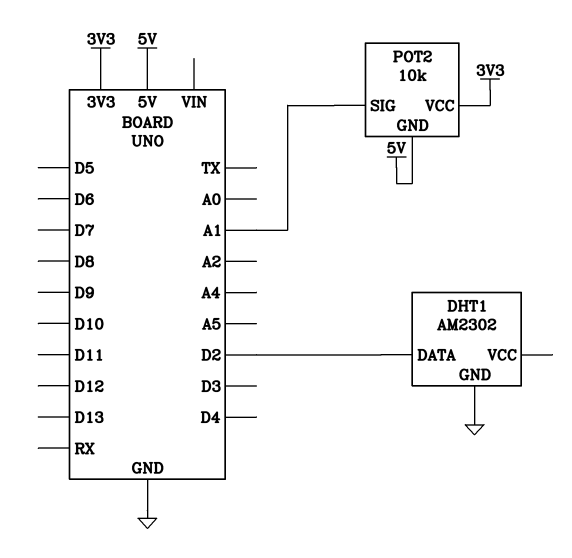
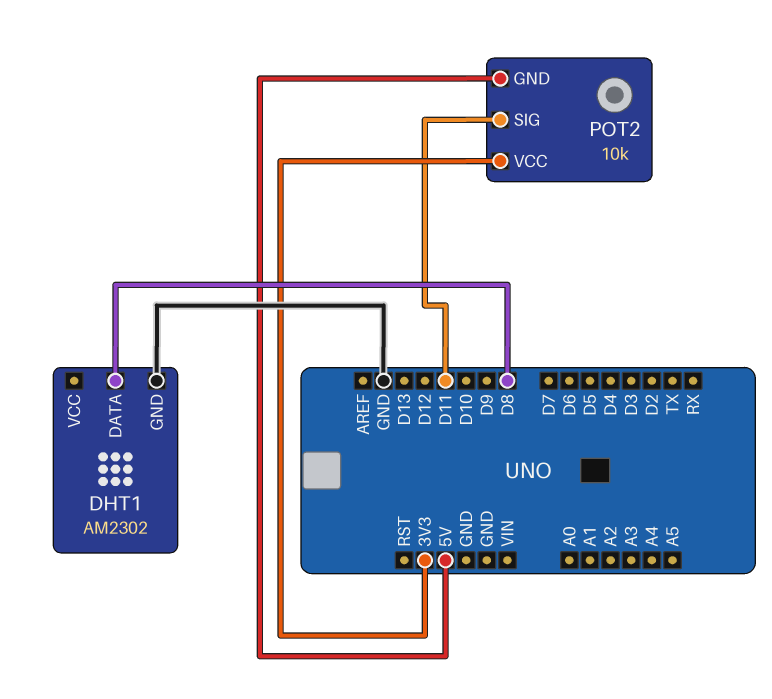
DHT1 pin DATA: D2 -> D8
POT2 pin SIG: A1 -> D11

